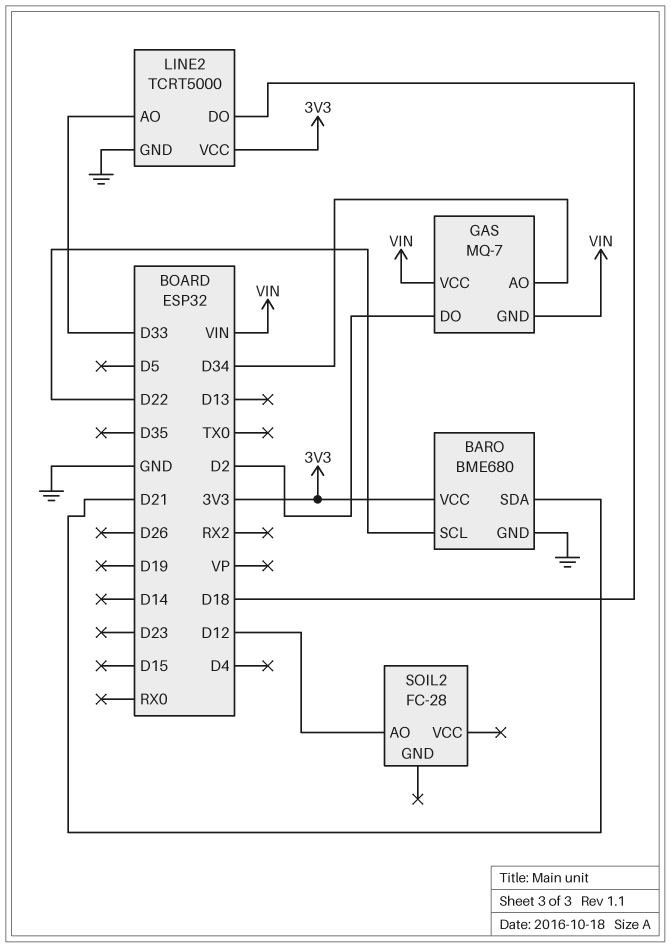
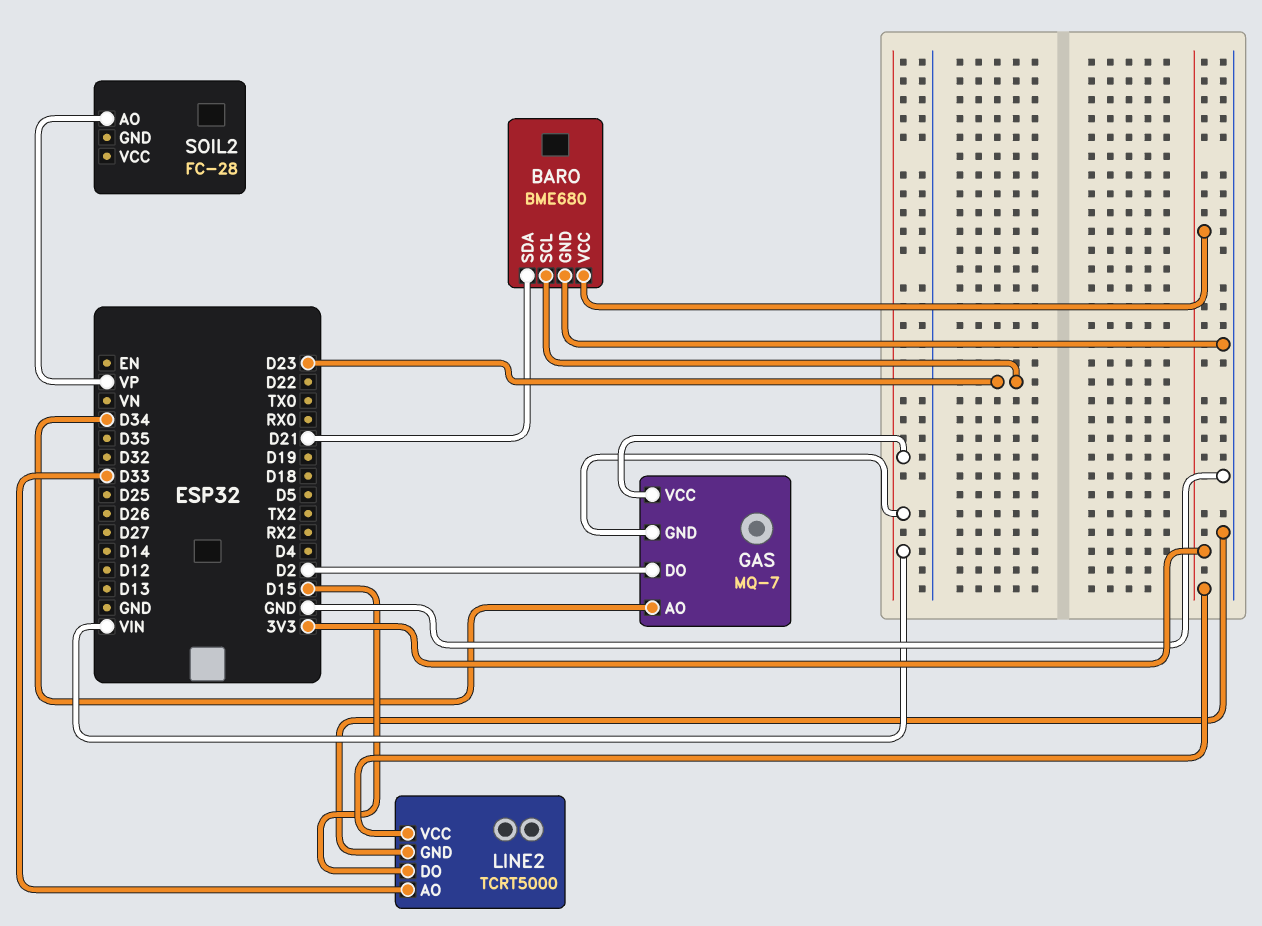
BARO pin SCL: D22 -> D23
LINE2 pin DO: D18 -> D15
SOIL2 pin AO: D12 -> VP

